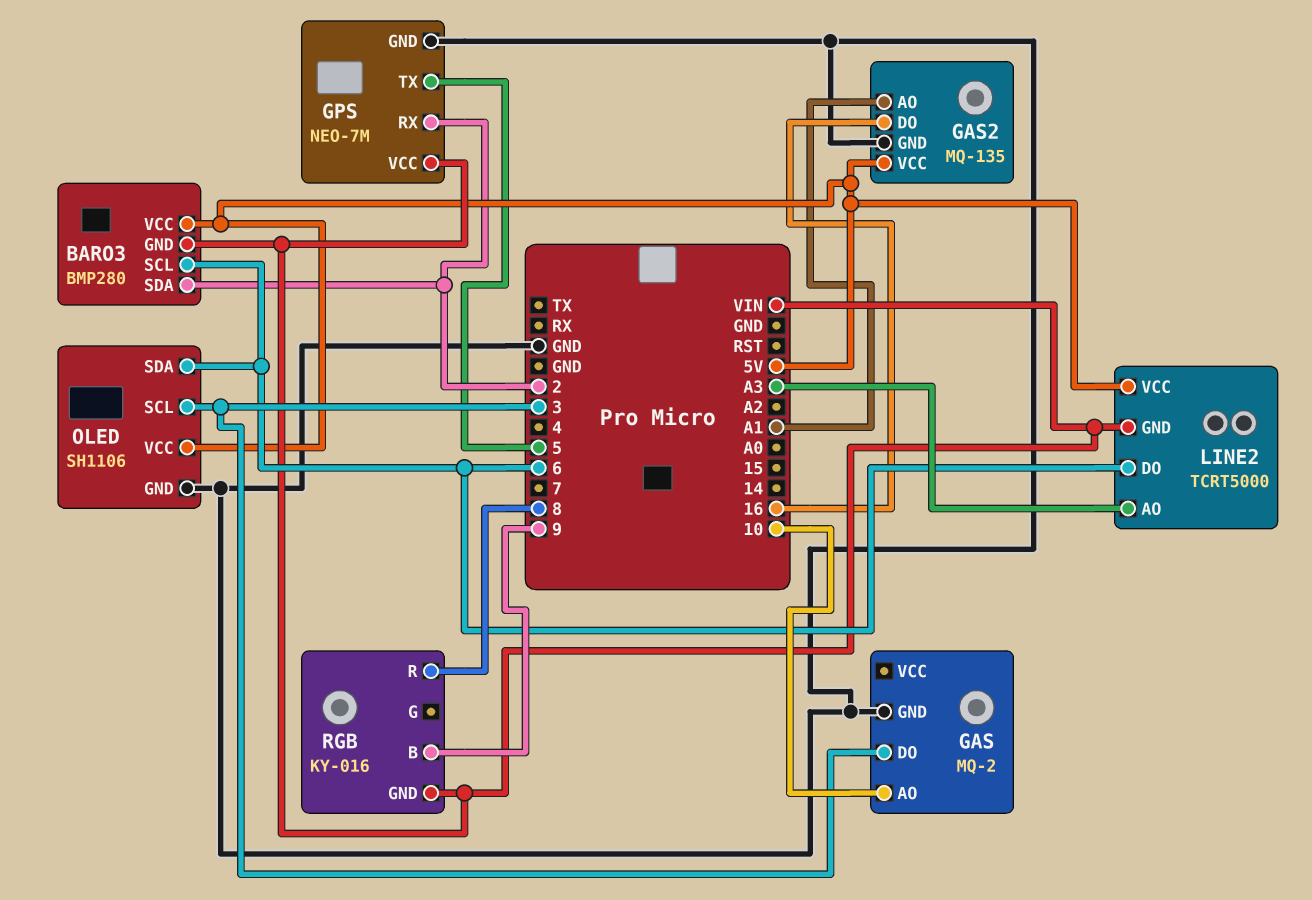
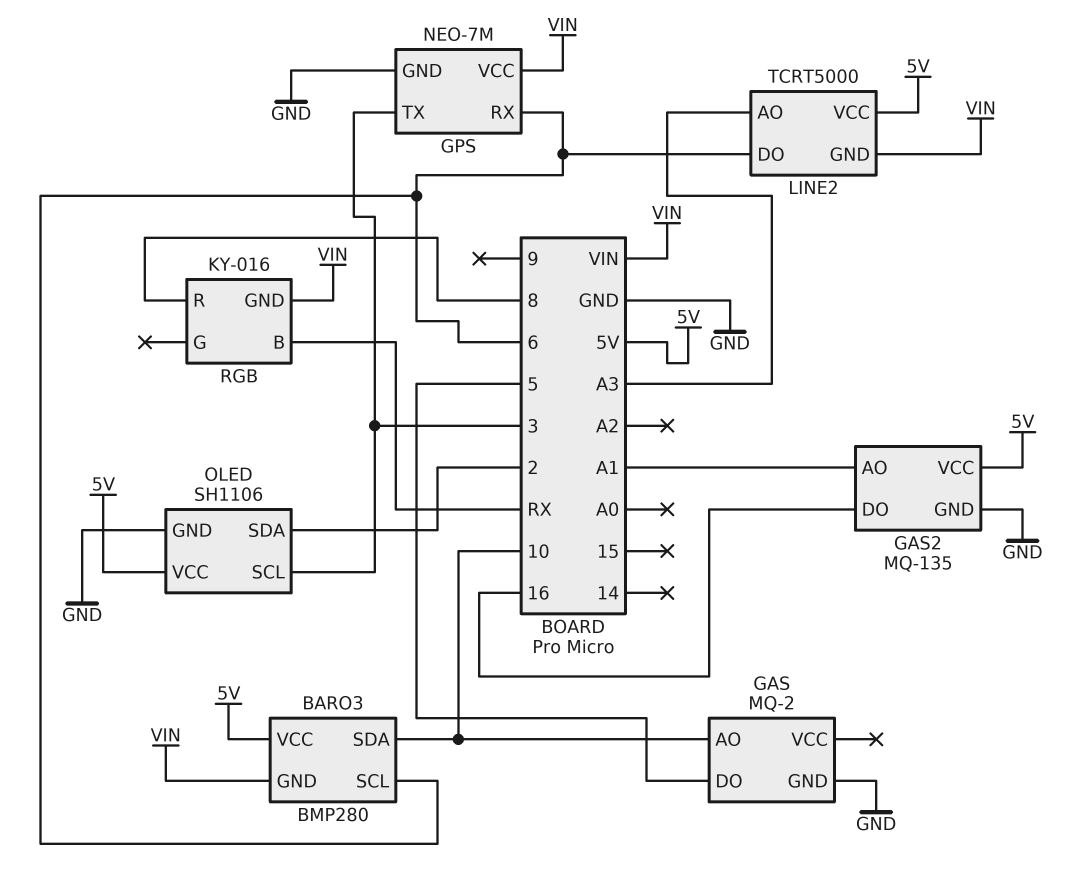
BARO3 pin SDA: 2 -> 10
GAS pin DO: 3 -> 5
GPS pin RX: 2 -> 6
GPS pin TX: 5 -> 3
OLED pin SDA: 6 -> 2
RGB pin B: 9 -> RX

